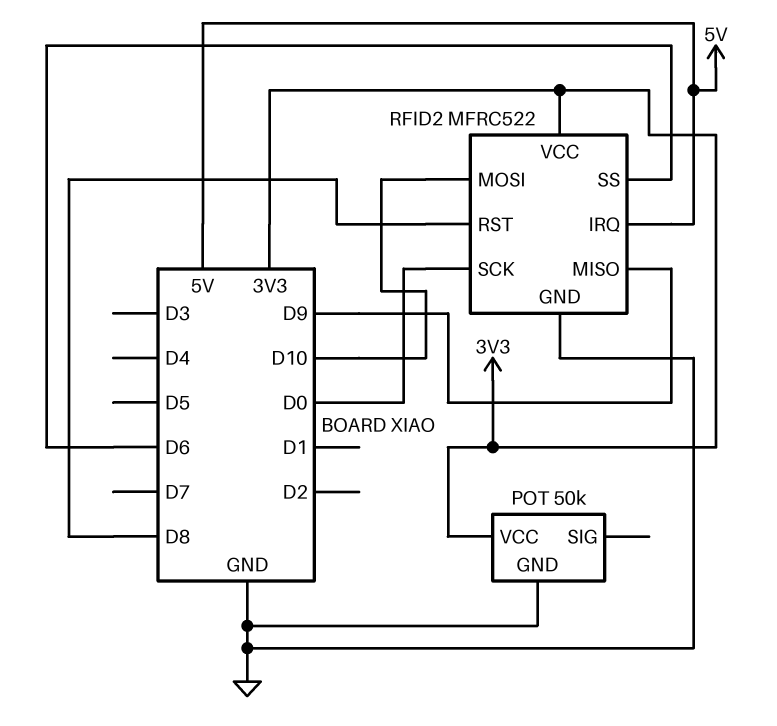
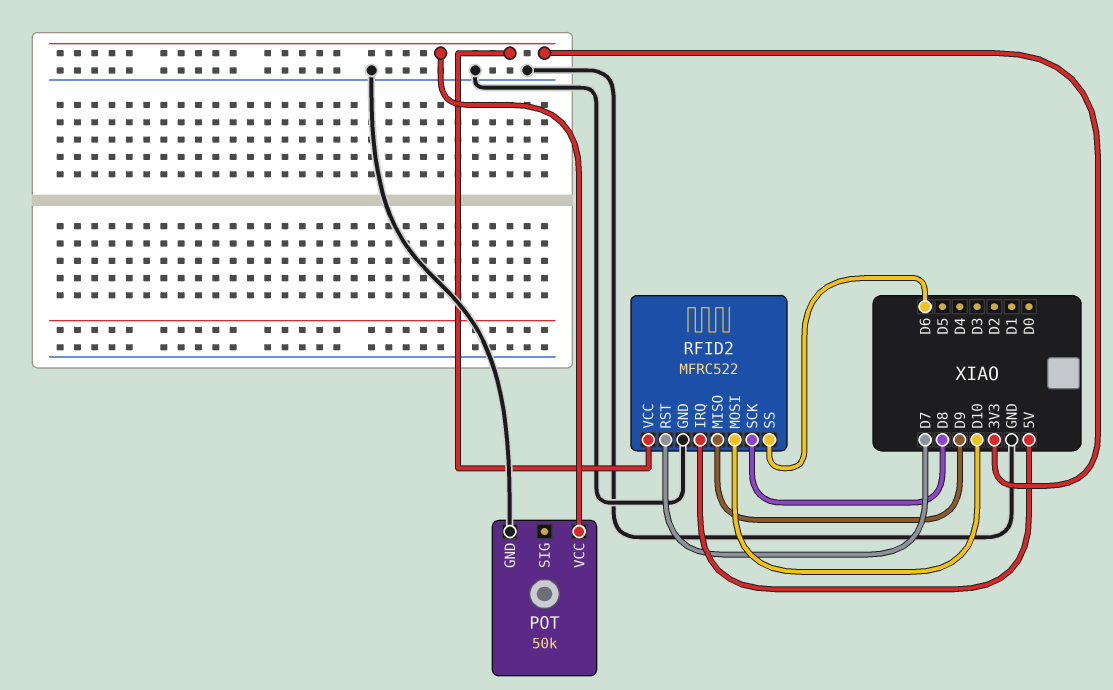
RFID2 pin RST: D8 -> D7
RFID2 pin SCK: D0 -> D8

